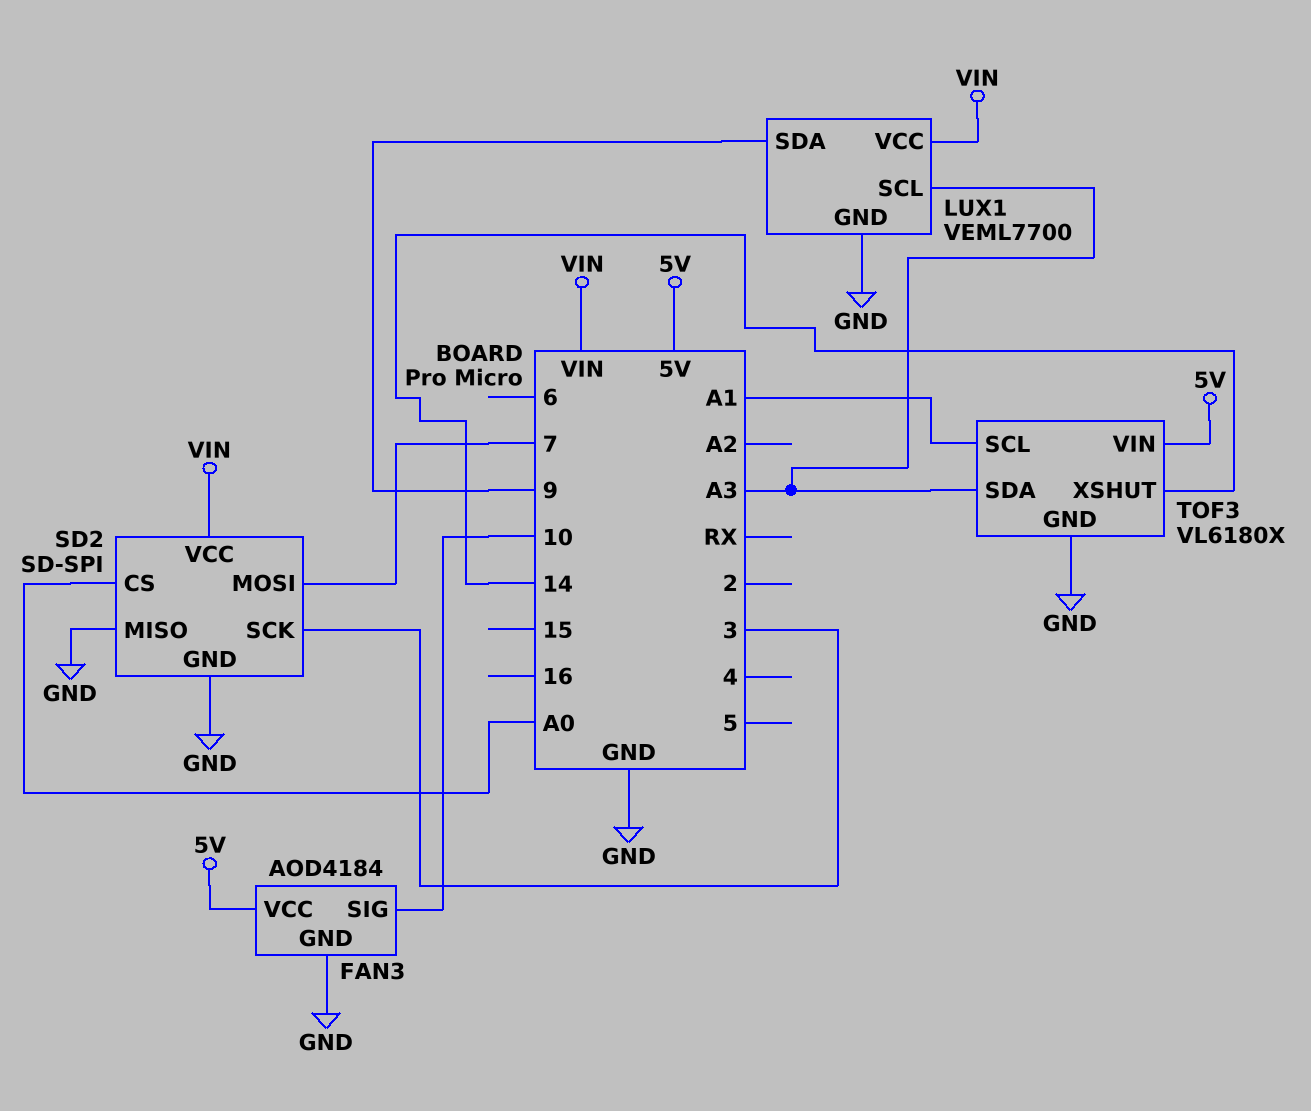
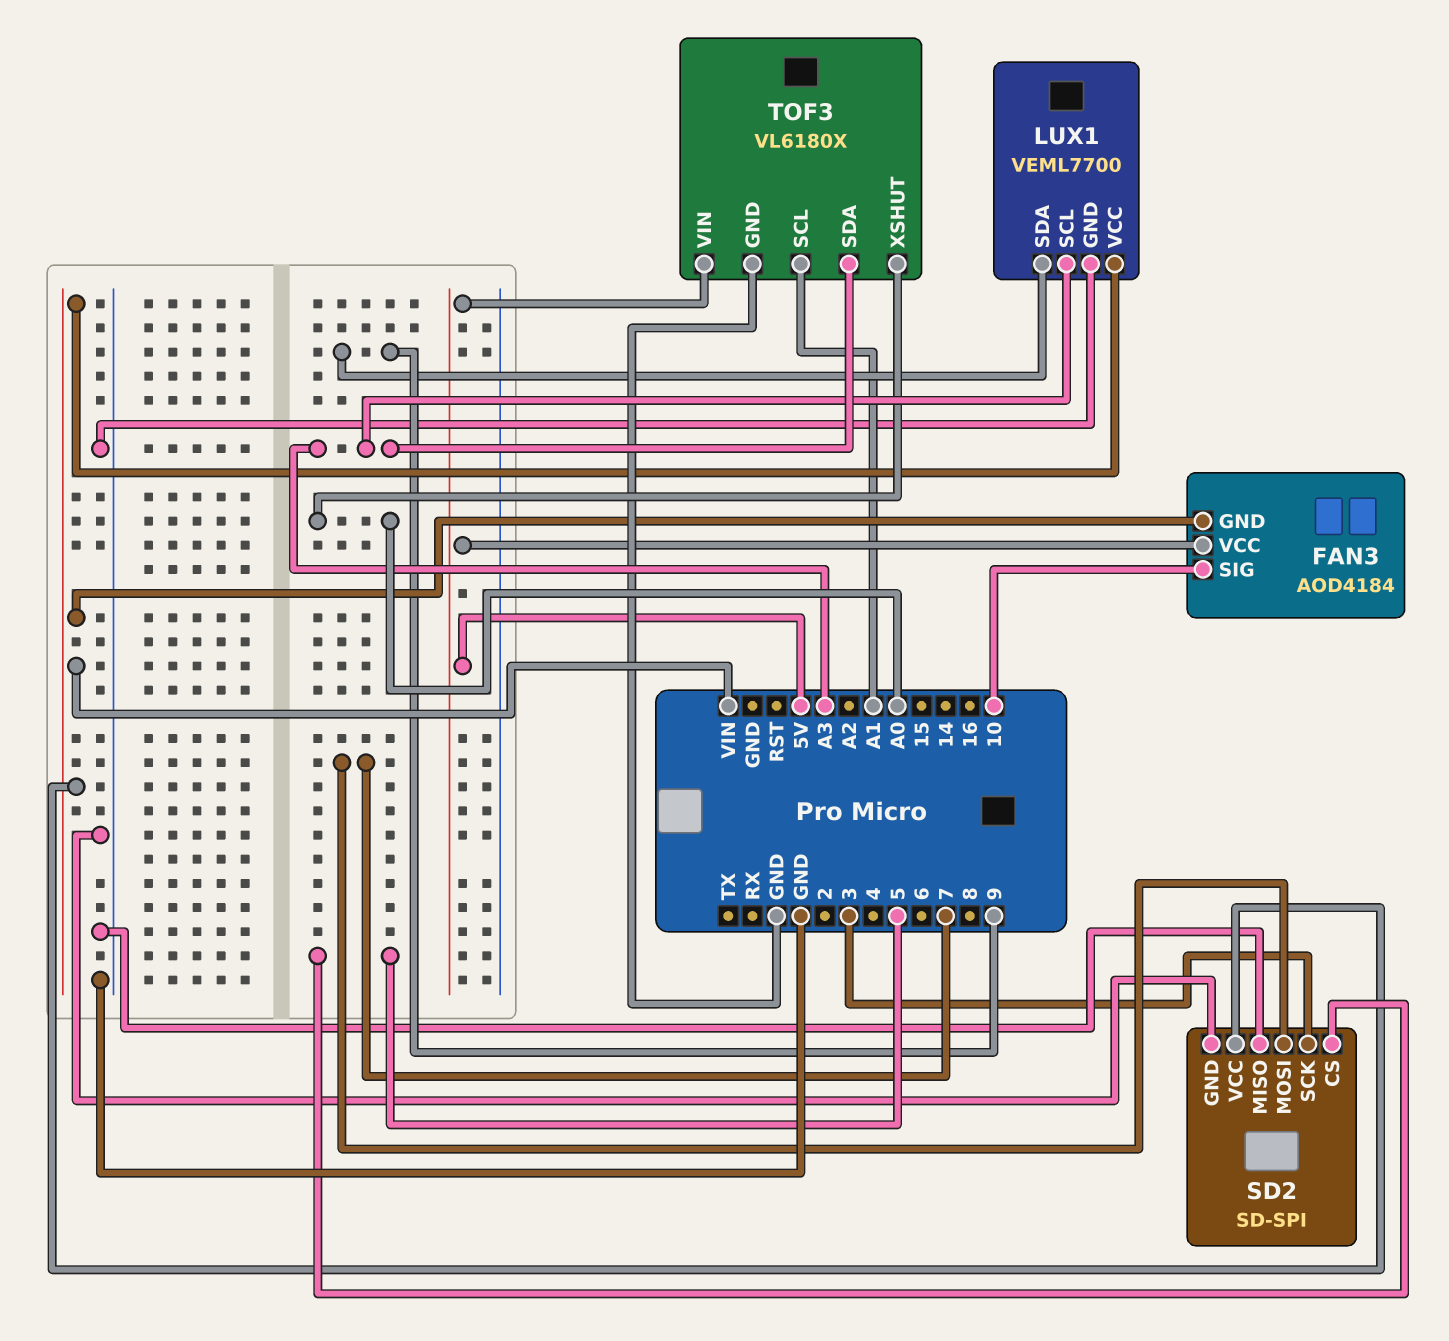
FAN3 pin GND: GND -> VIN
SD2 pin CS: A0 -> 5
TOF3 pin XSHUT: 14 -> A0

